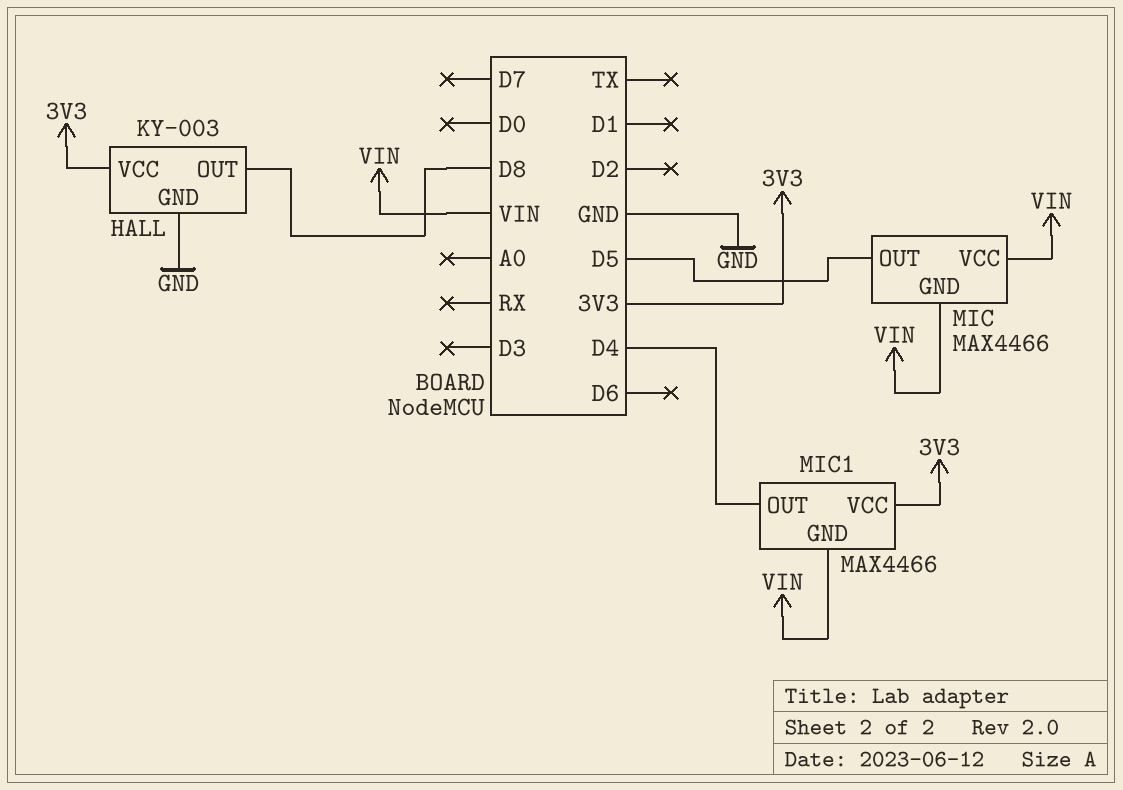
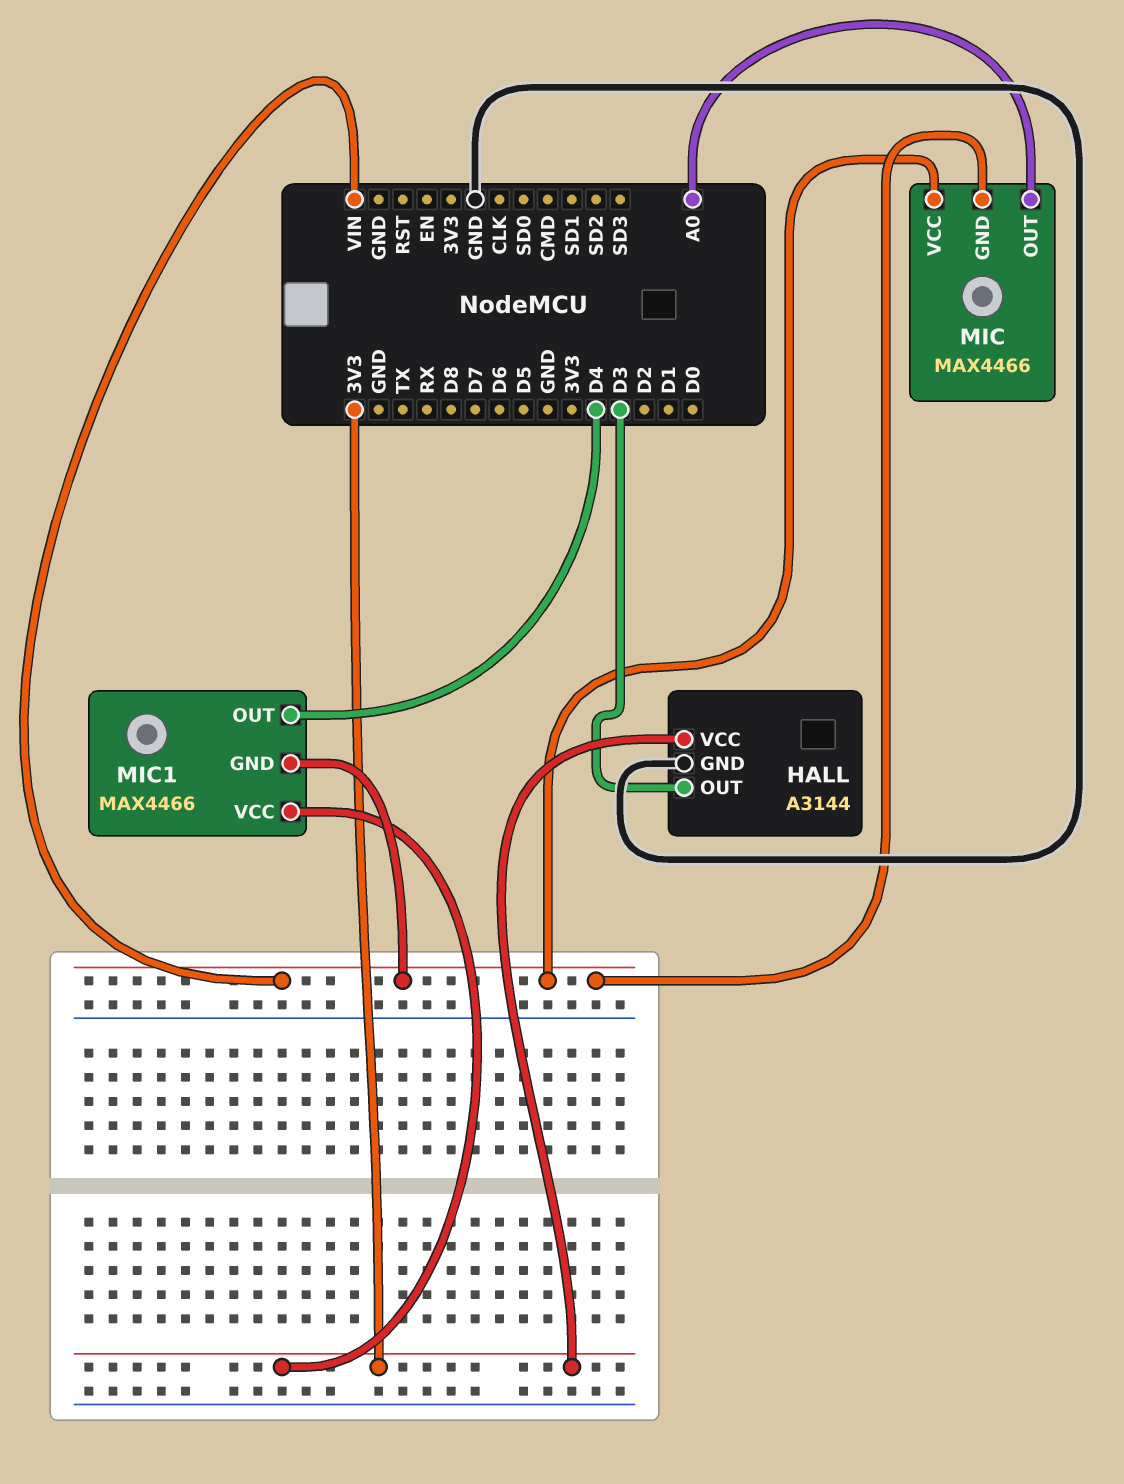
HALL: KY-003 -> A3144
HALL pin OUT: D8 -> D3
MIC pin OUT: D5 -> A0

